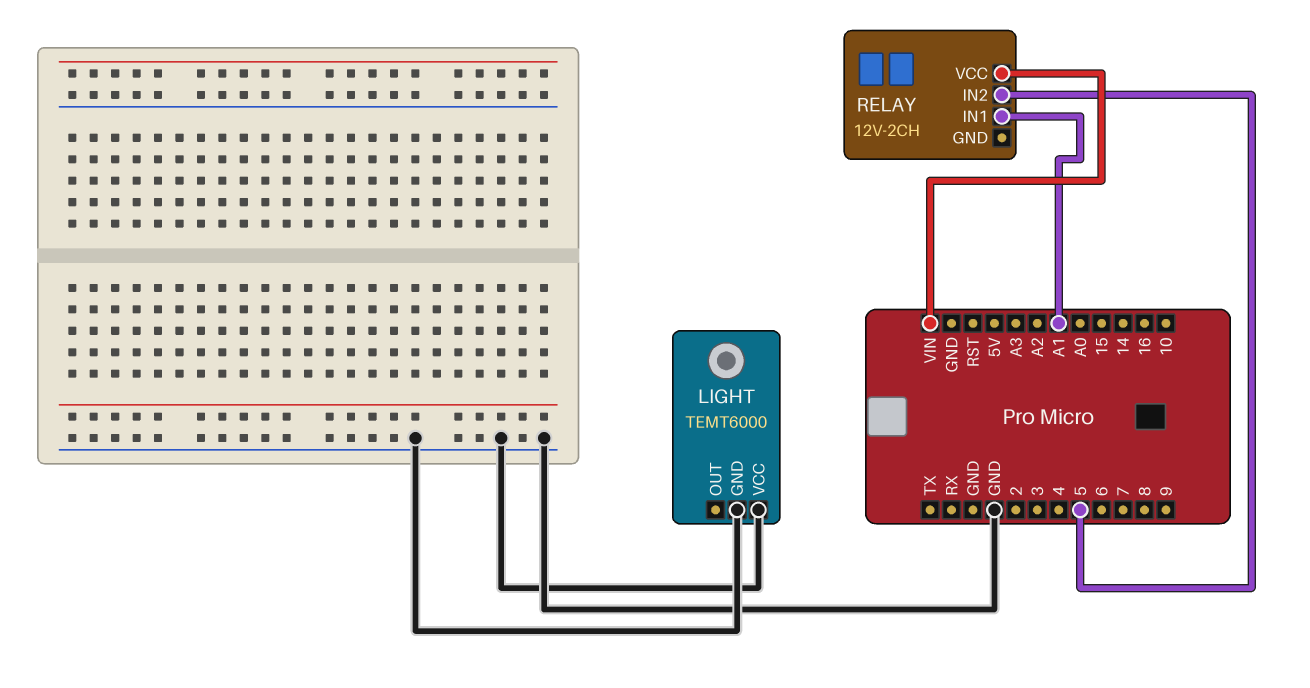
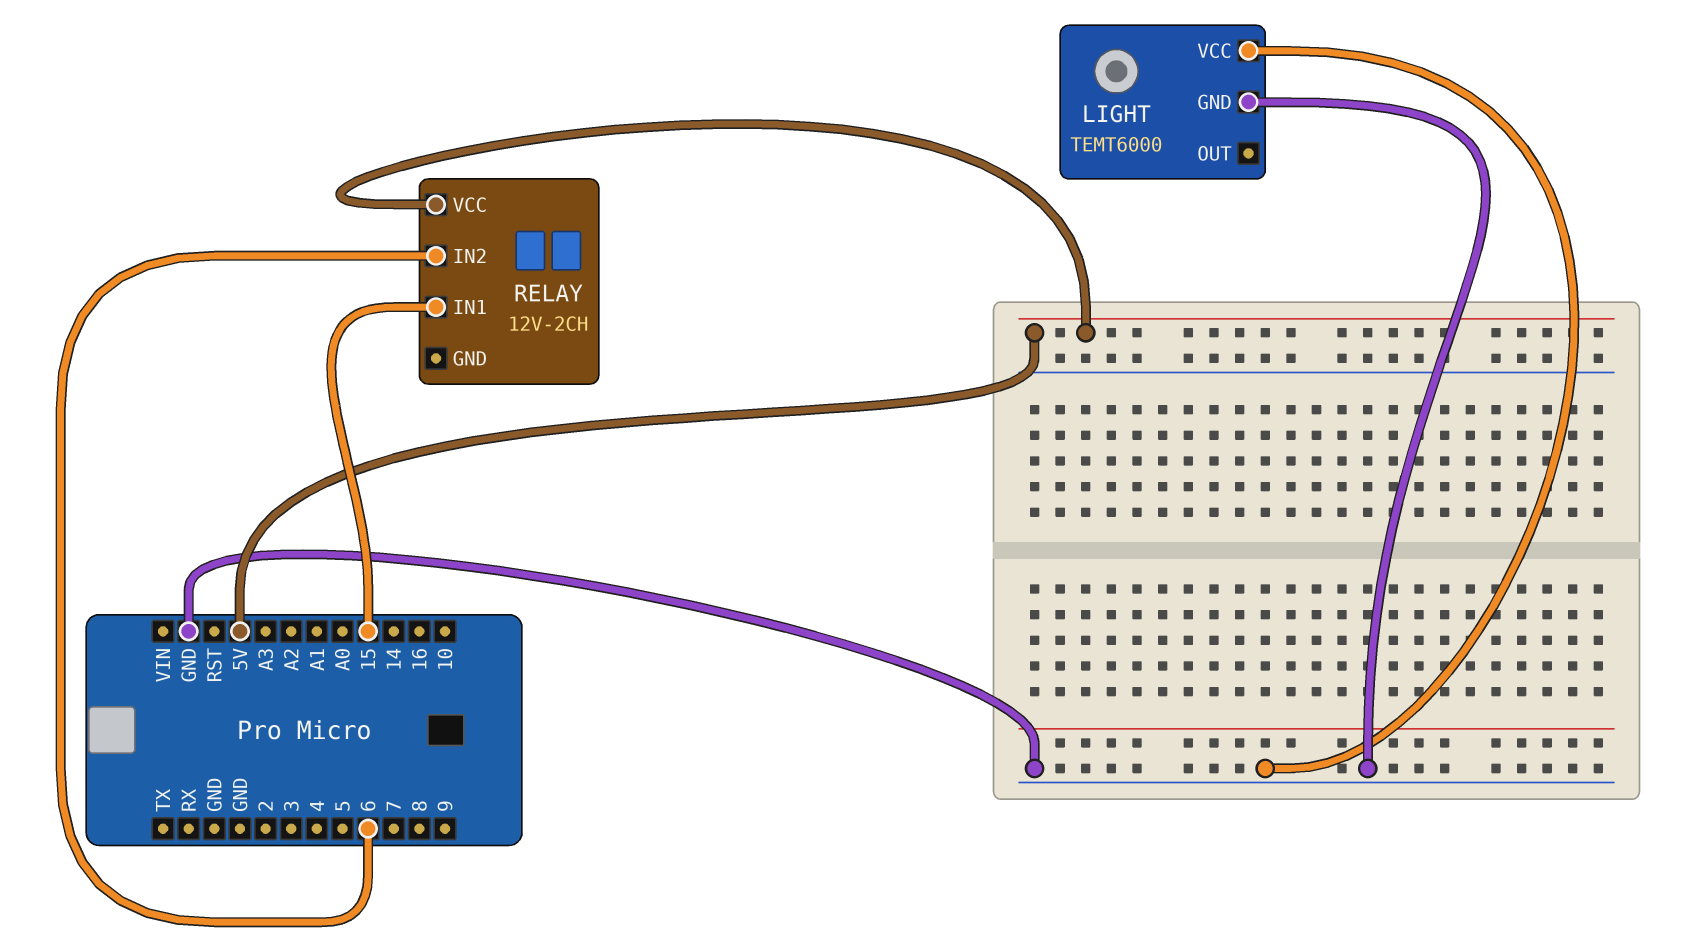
RELAY pin IN1: A1 -> 15
RELAY pin IN2: 5 -> 6
RELAY pin VCC: VIN -> 5V

